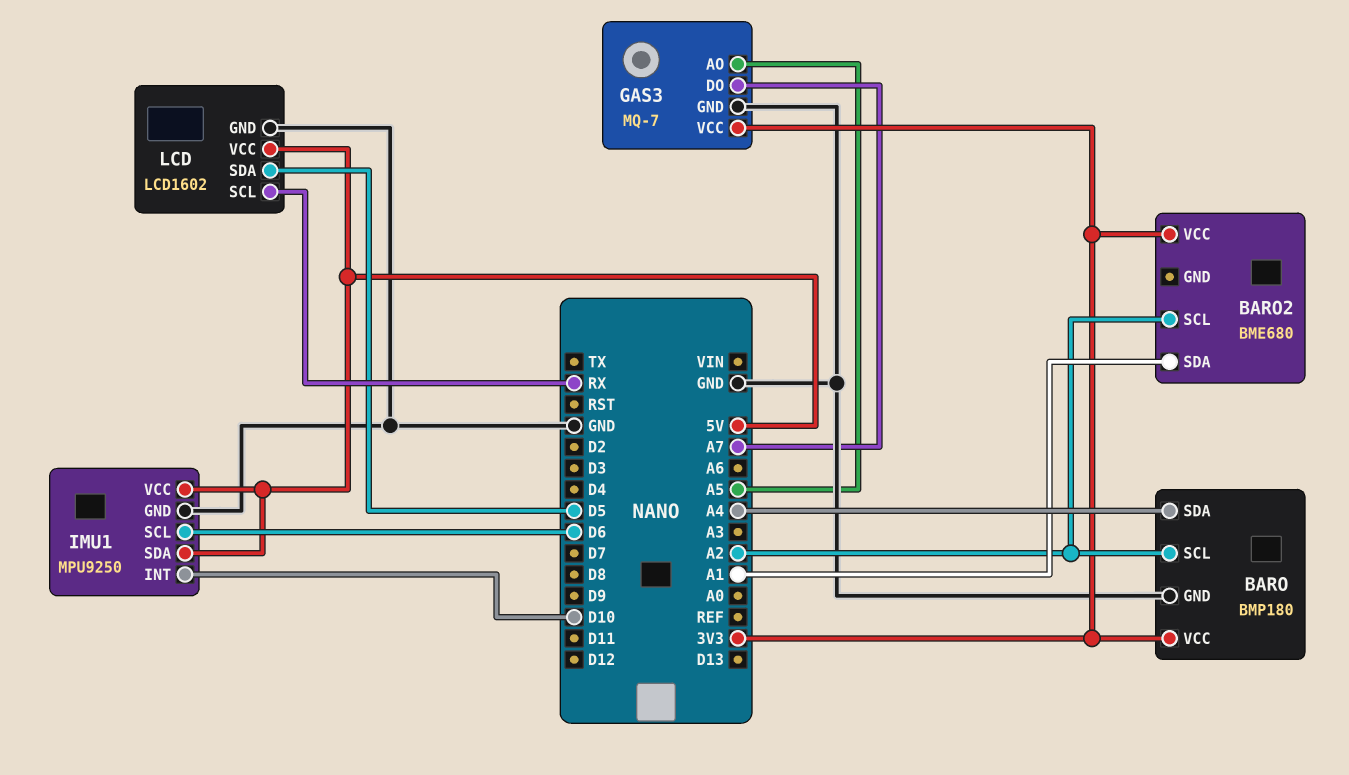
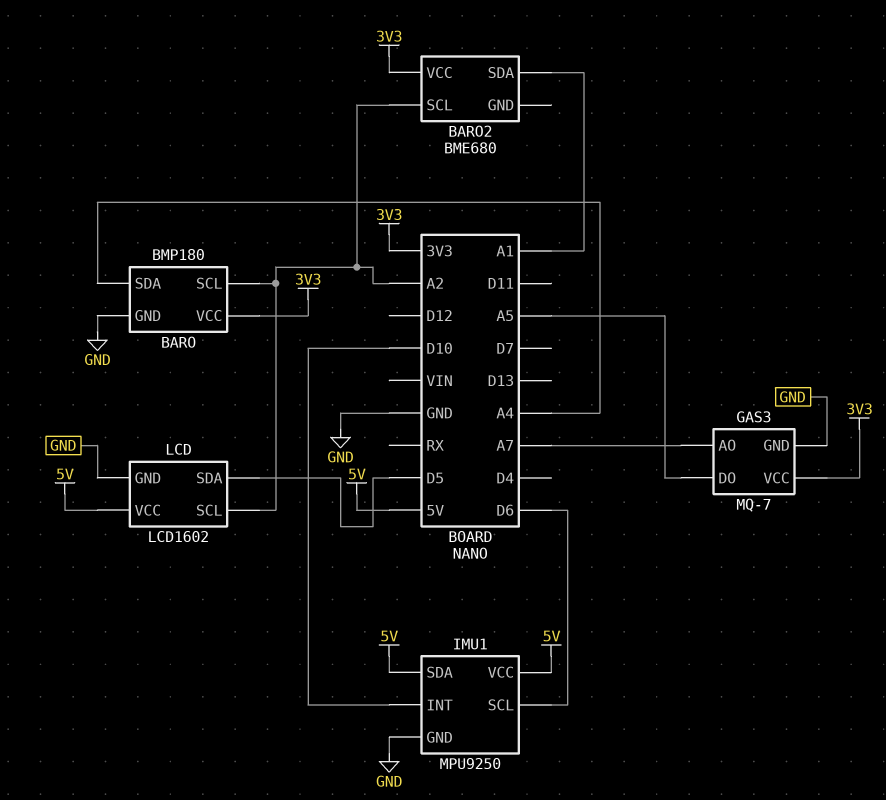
GAS3 pin AO: A5 -> A7
GAS3 pin DO: A7 -> A5
LCD pin SCL: RX -> A2

